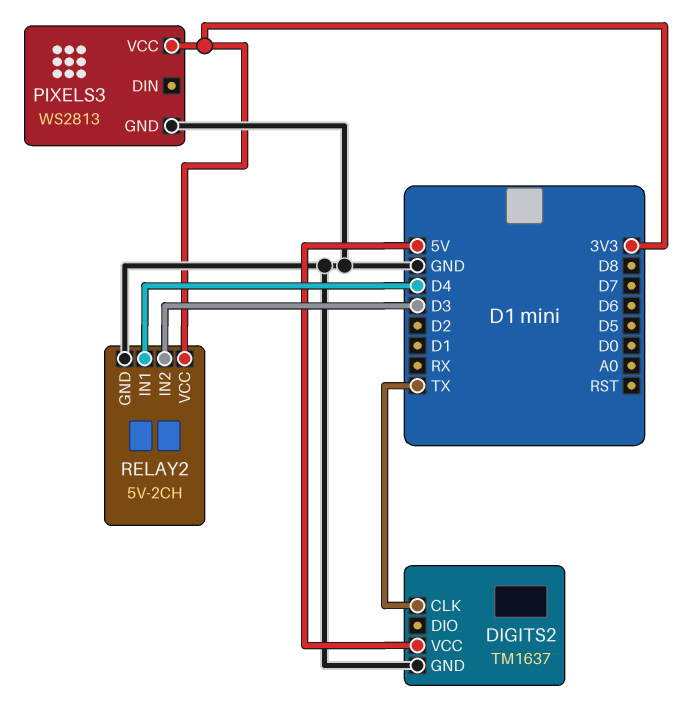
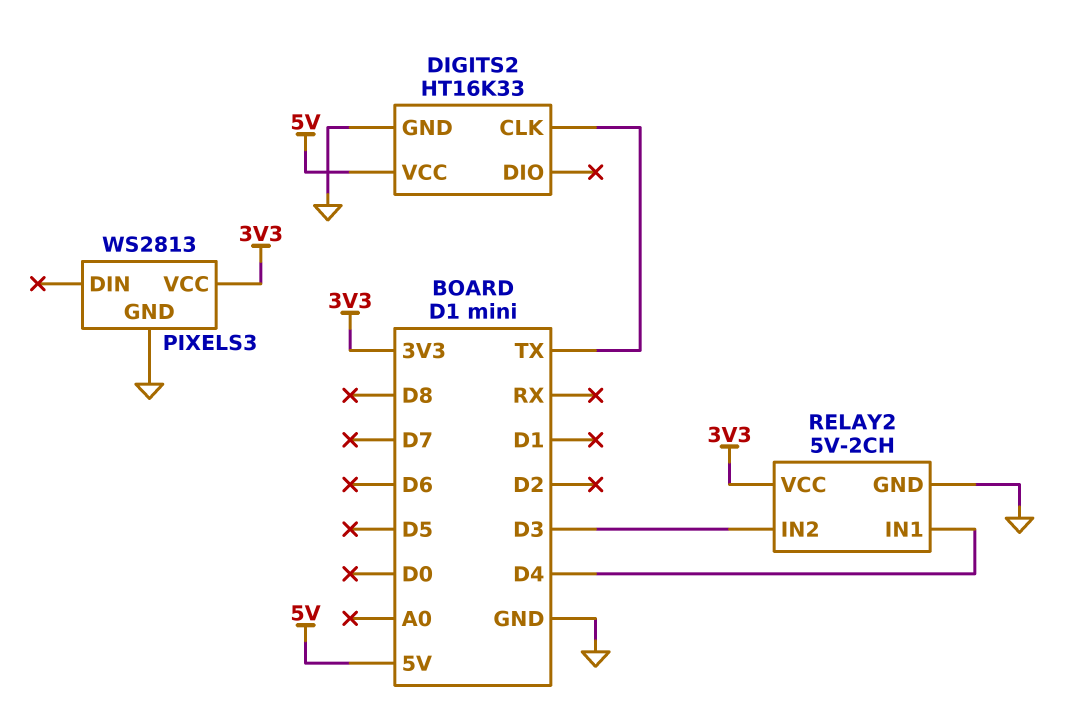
DIGITS2: TM1637 -> HT16K33

